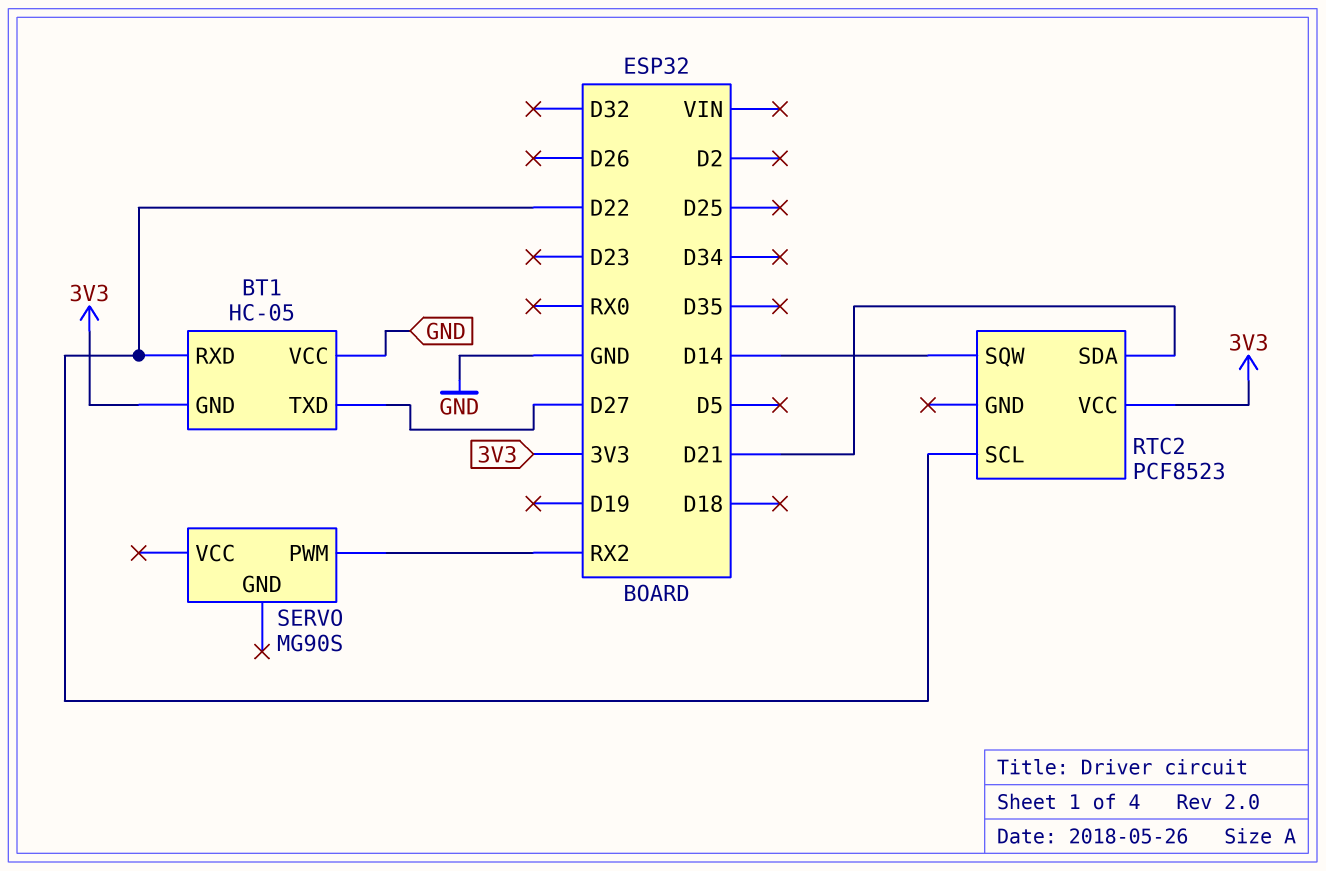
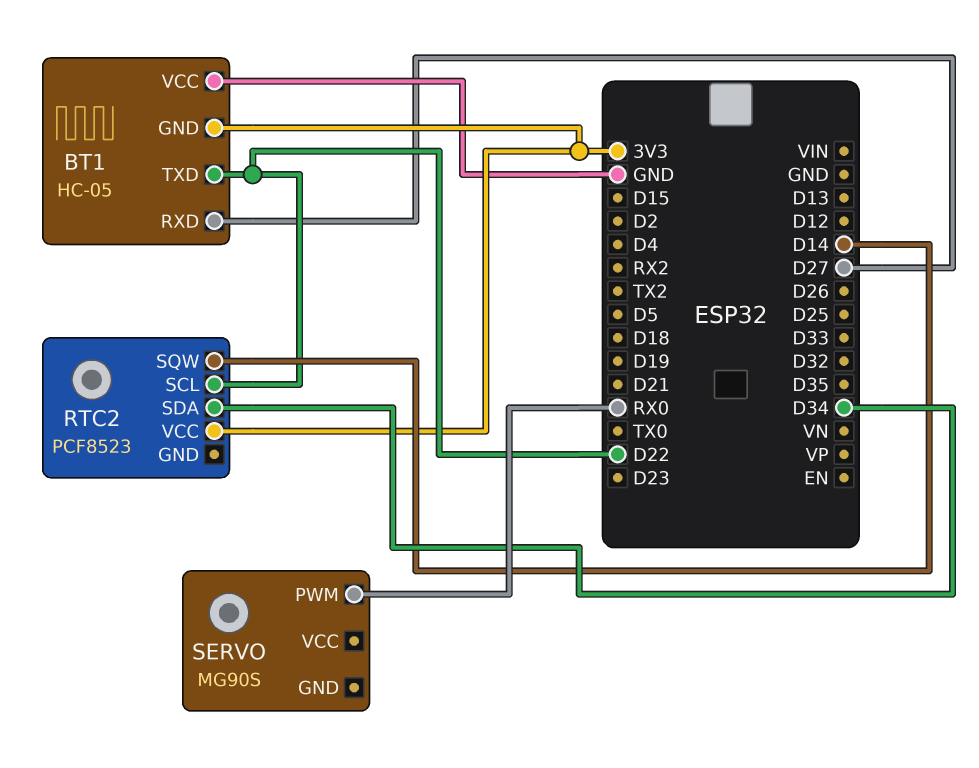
BT1 pin RXD: D22 -> D27
BT1 pin TXD: D27 -> D22
RTC2 pin SDA: D21 -> D34
SERVO pin PWM: RX2 -> RX0

